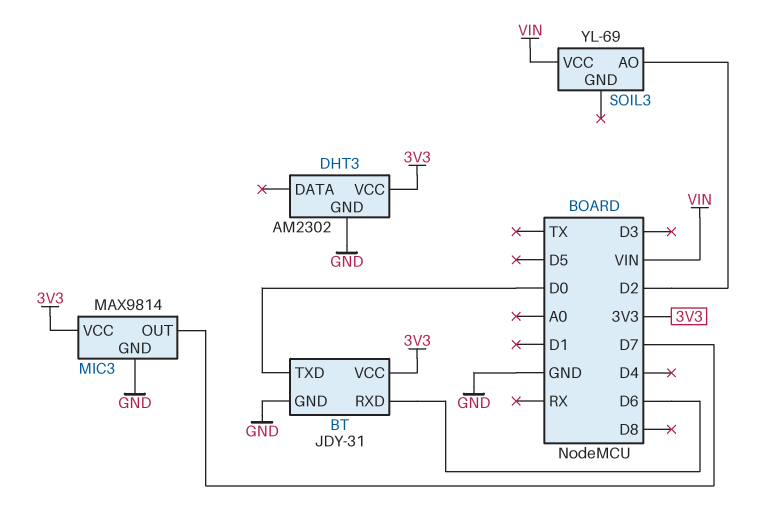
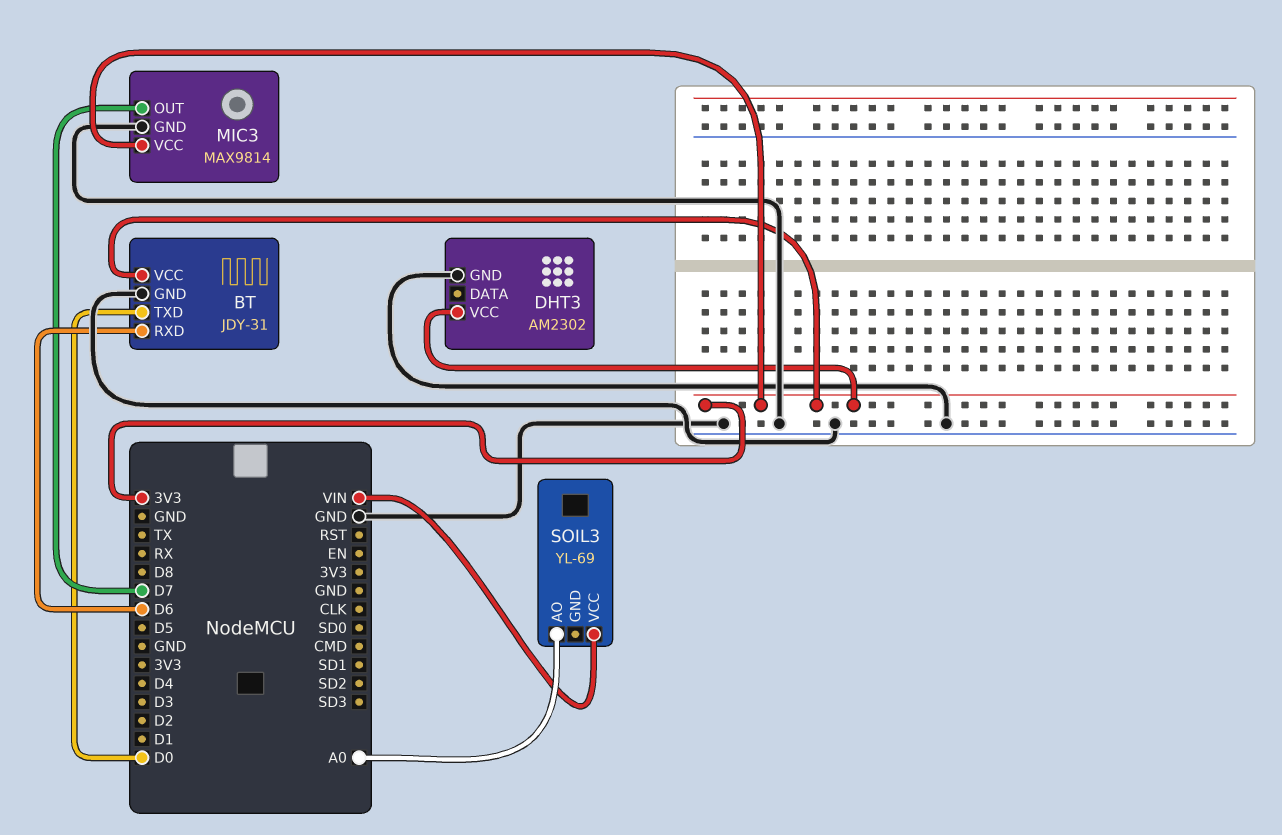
SOIL3 pin AO: D2 -> A0

